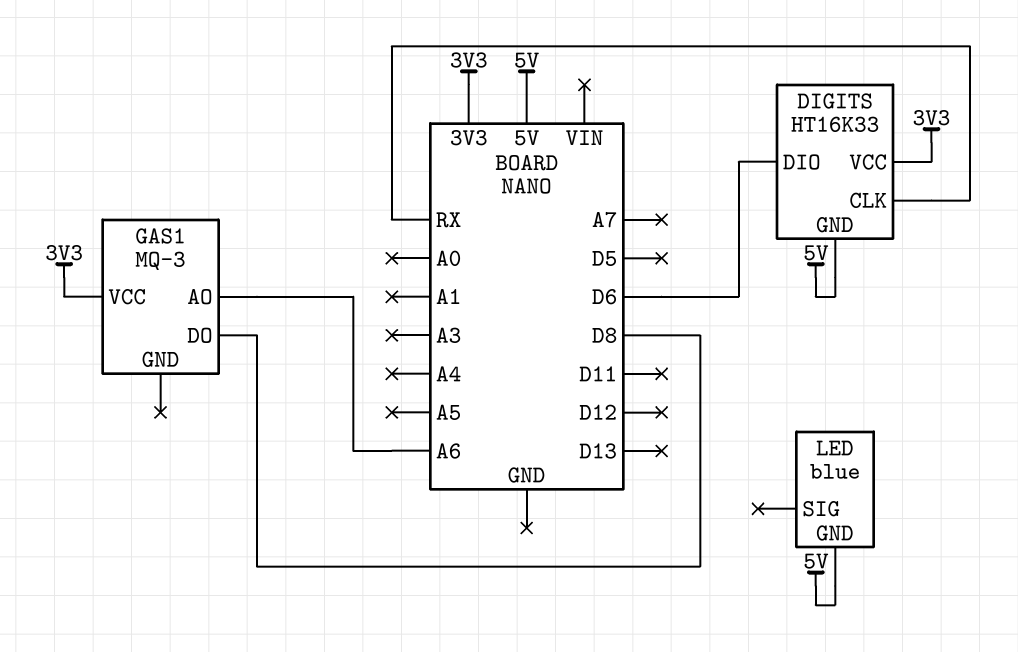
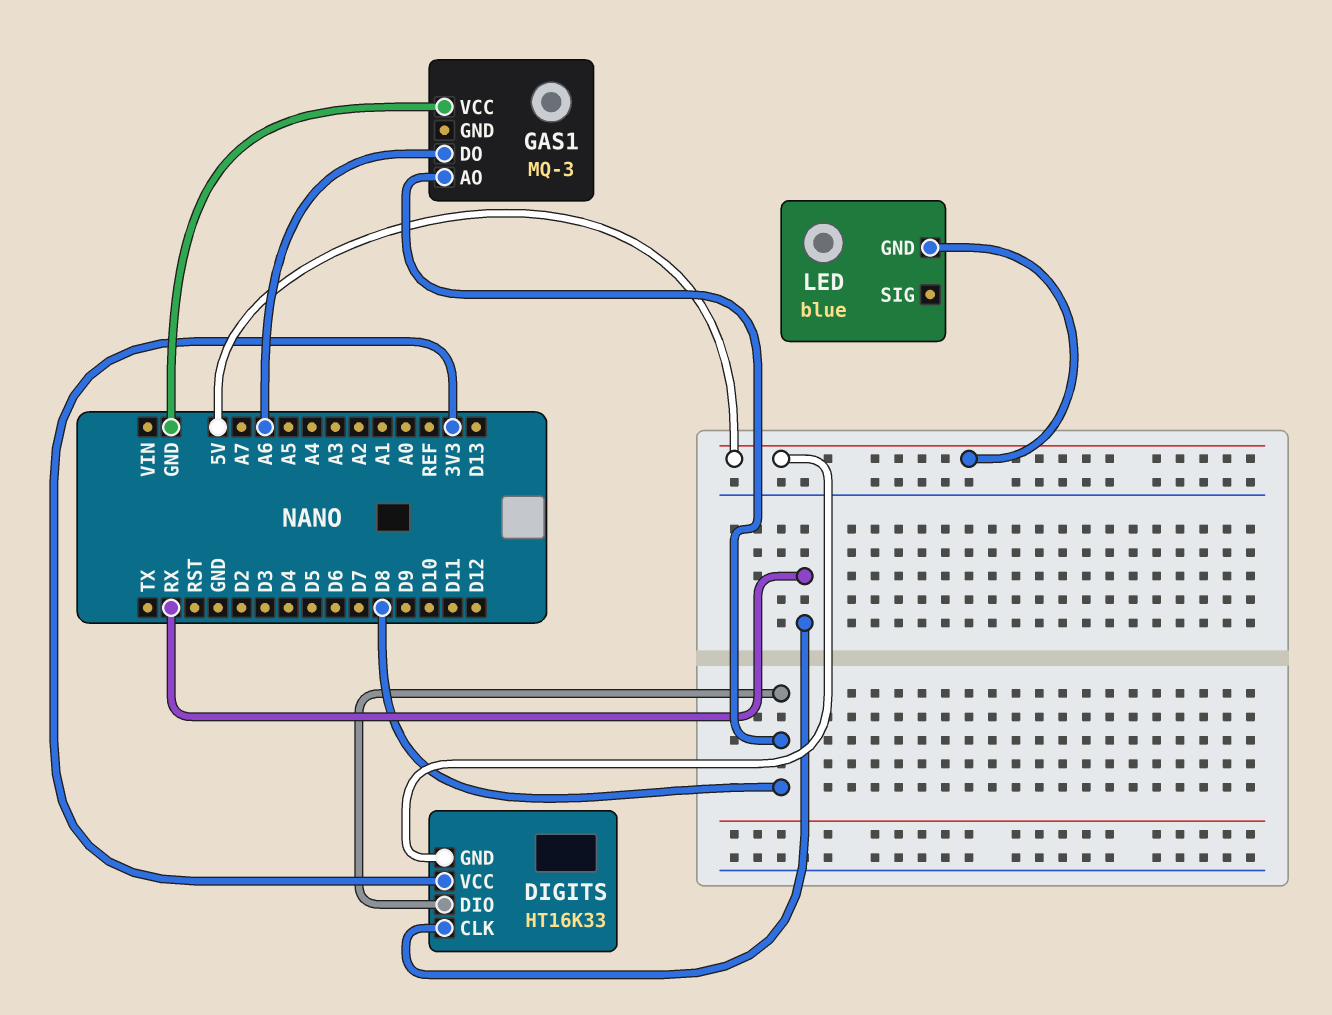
DIGITS pin DIO: D6 -> D8
GAS1 pin AO: A6 -> D8
GAS1 pin DO: D8 -> A6
GAS1 pin VCC: 3V3 -> GND

